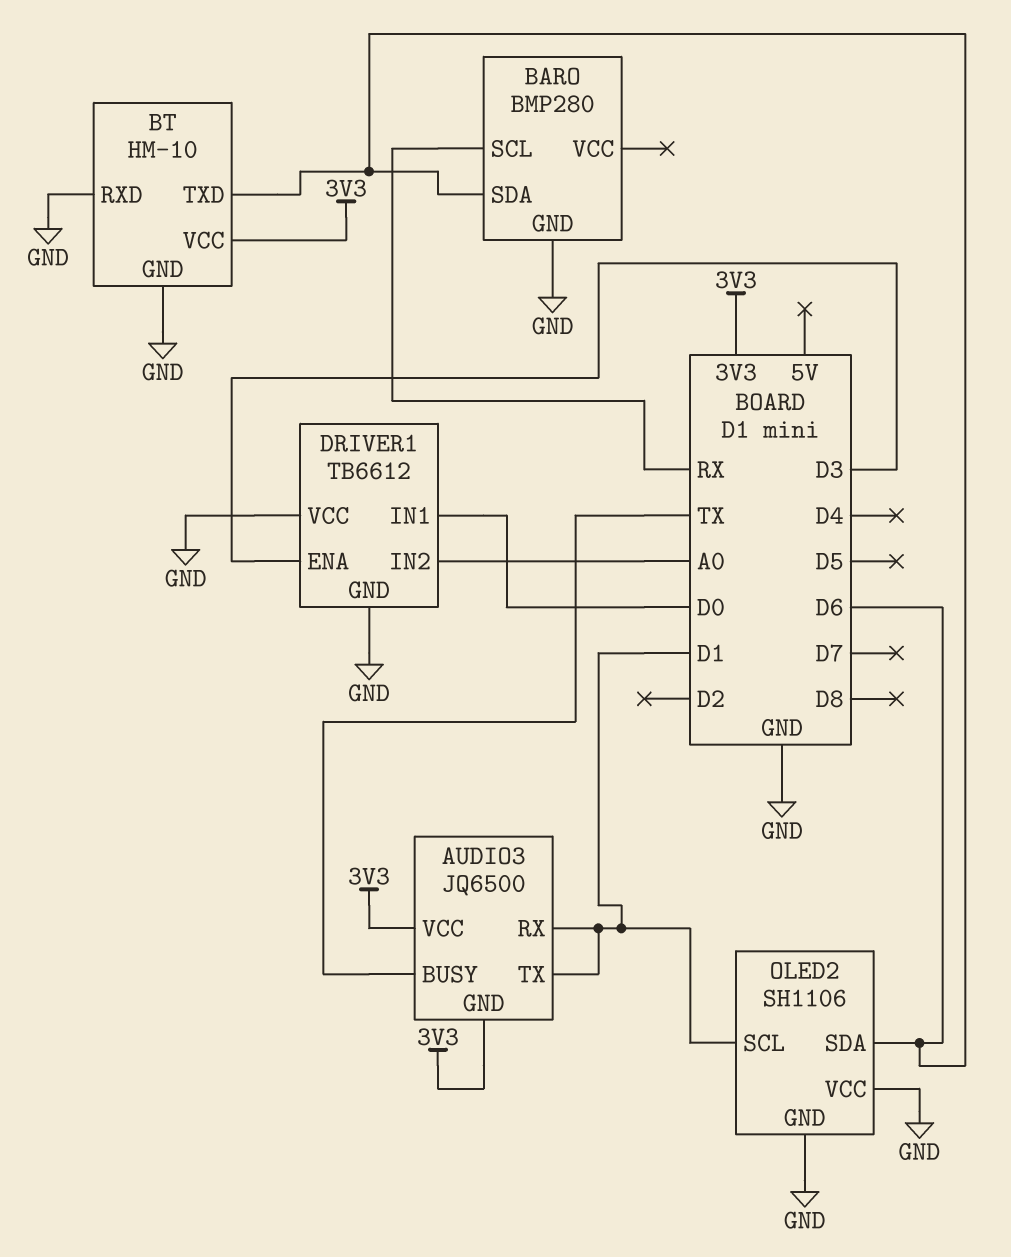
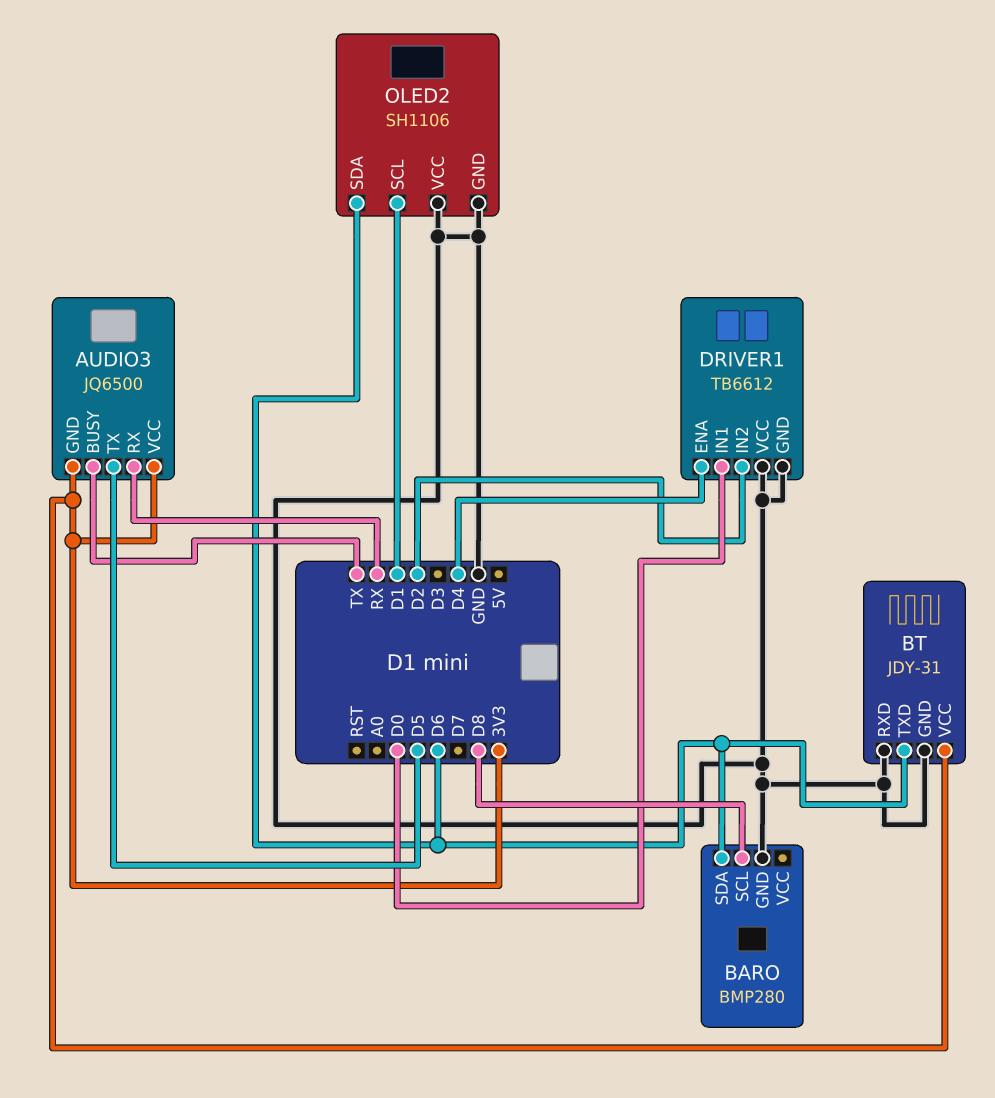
AUDIO3 pin RX: D1 -> RX
AUDIO3 pin TX: D1 -> D5
BARO pin SCL: RX -> D8
BT: HM-10 -> JDY-31
DRIVER1 pin ENA: D3 -> D4
DRIVER1 pin IN2: A0 -> D2

